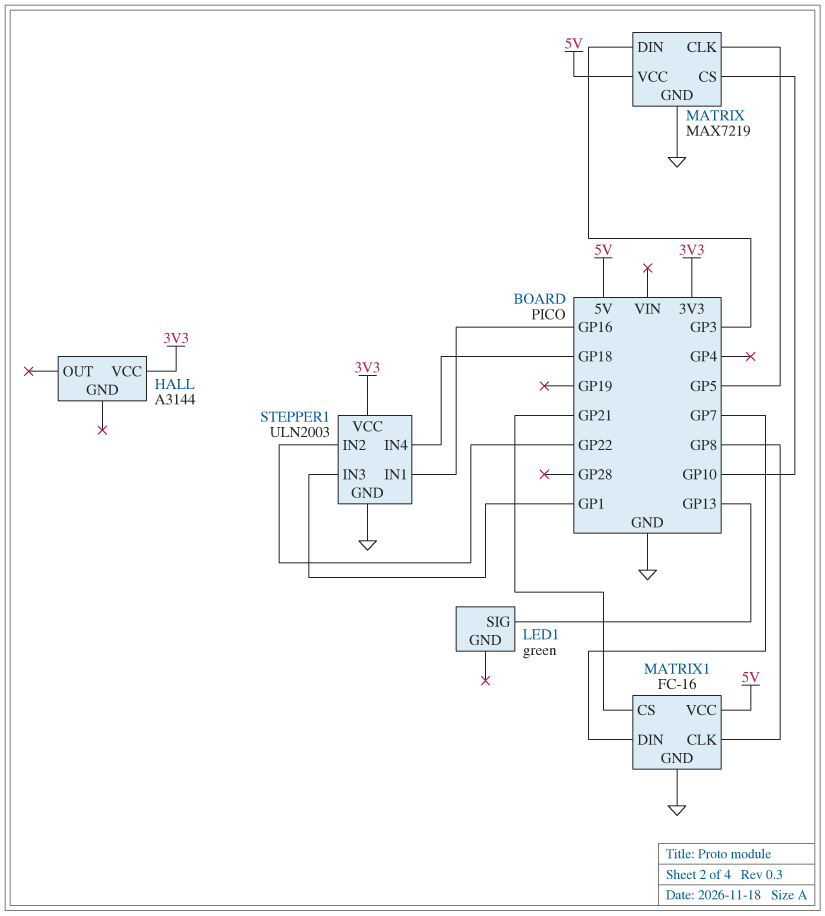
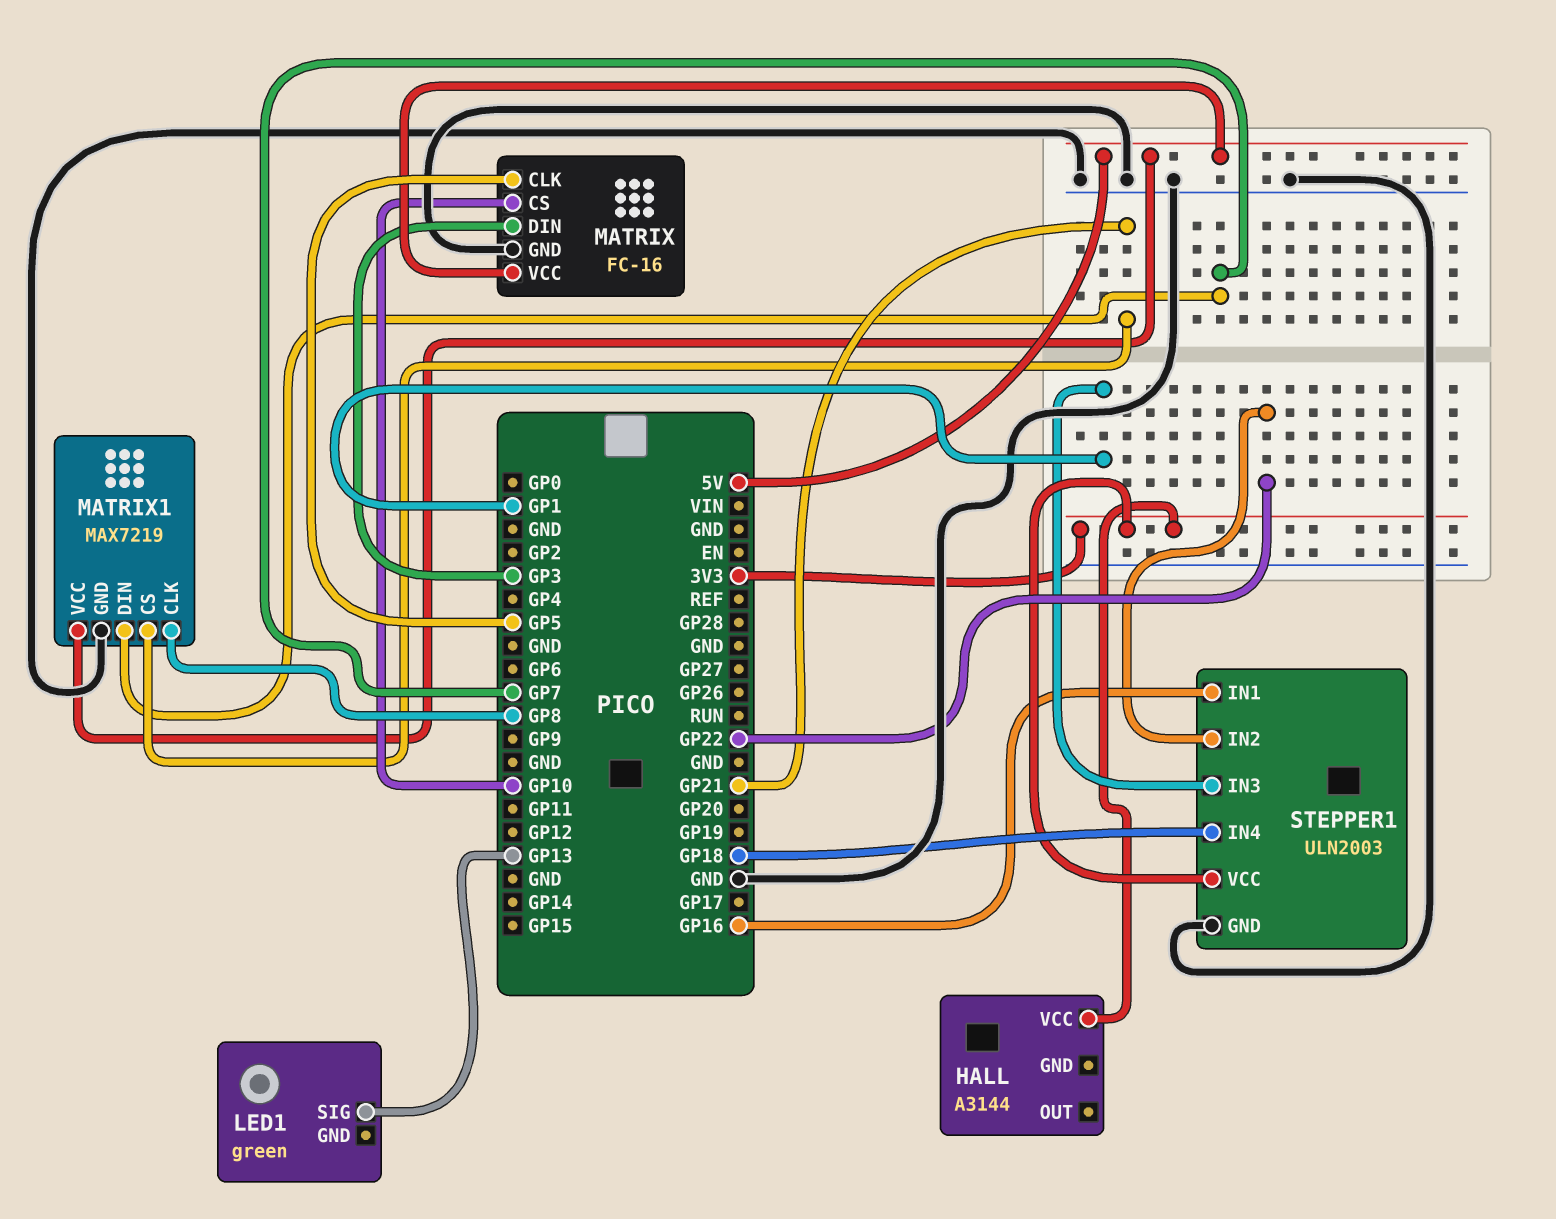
MATRIX: MAX7219 -> FC-16
MATRIX1: FC-16 -> MAX7219

